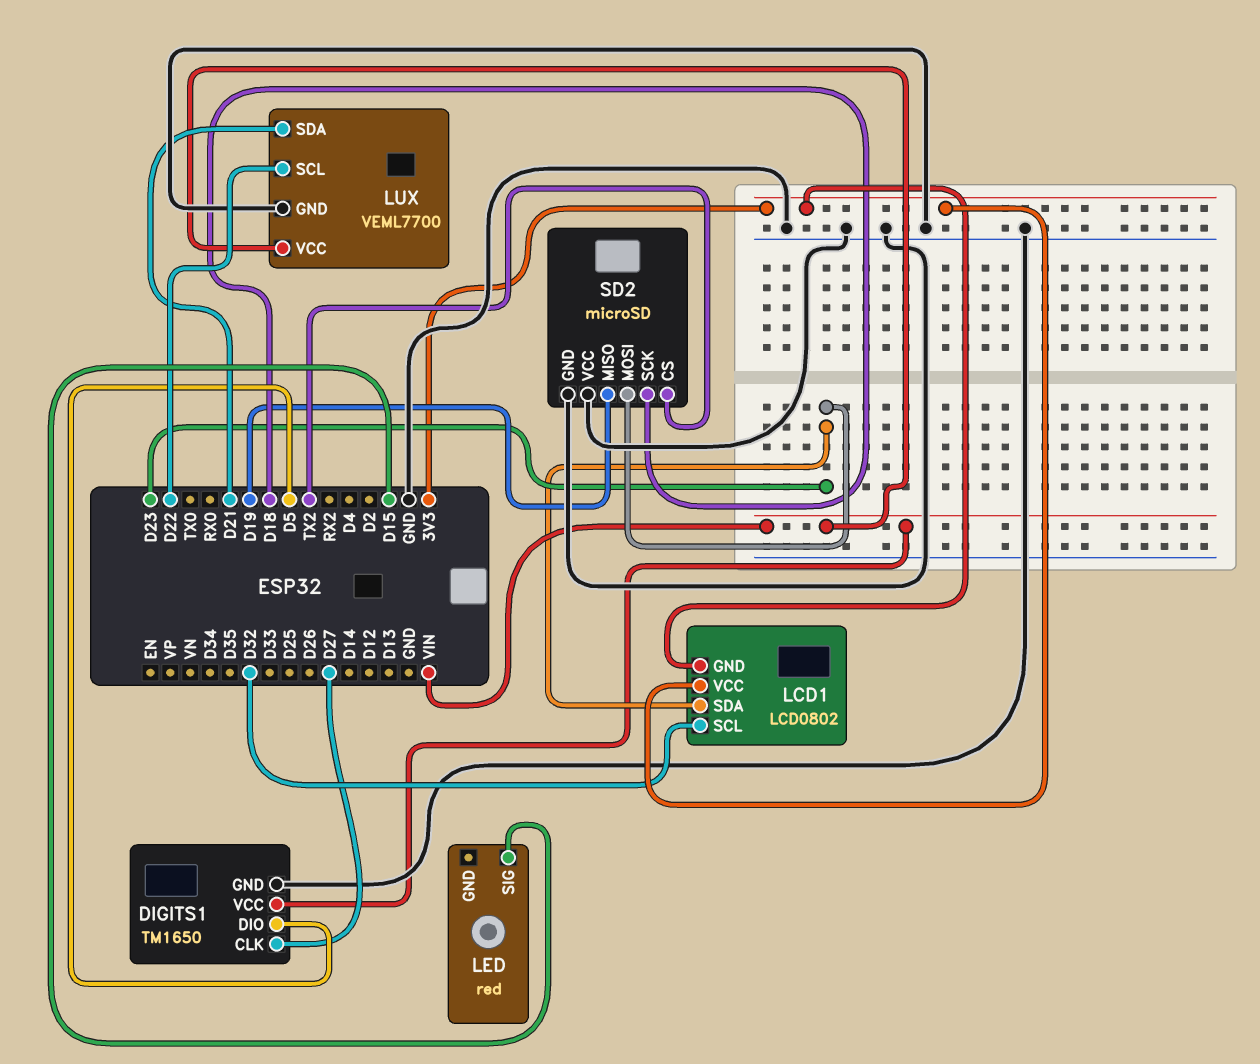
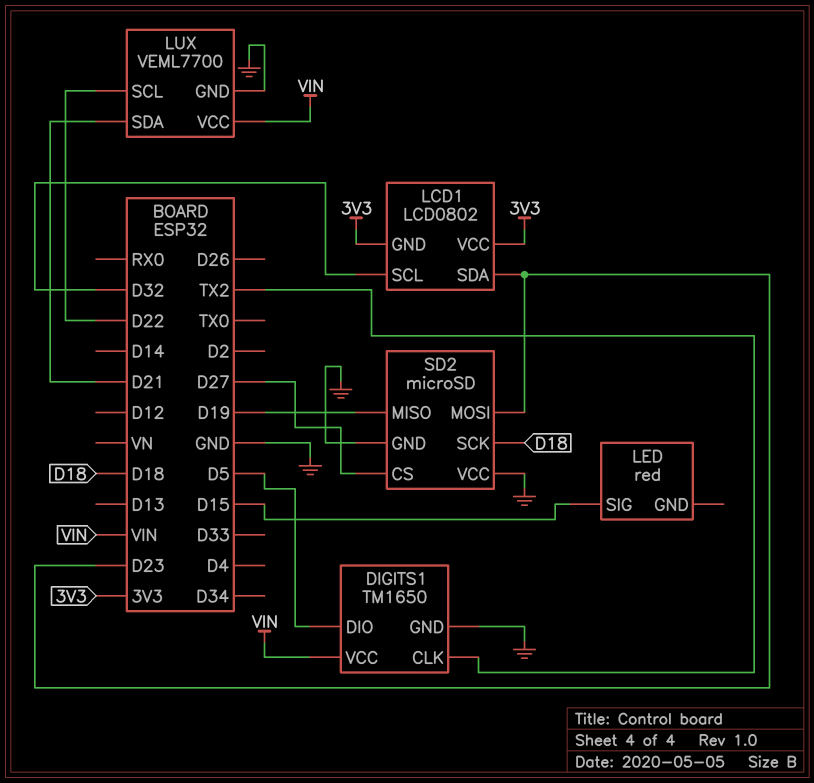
DIGITS1 pin CLK: D27 -> TX2
SD2 pin CS: TX2 -> D27

